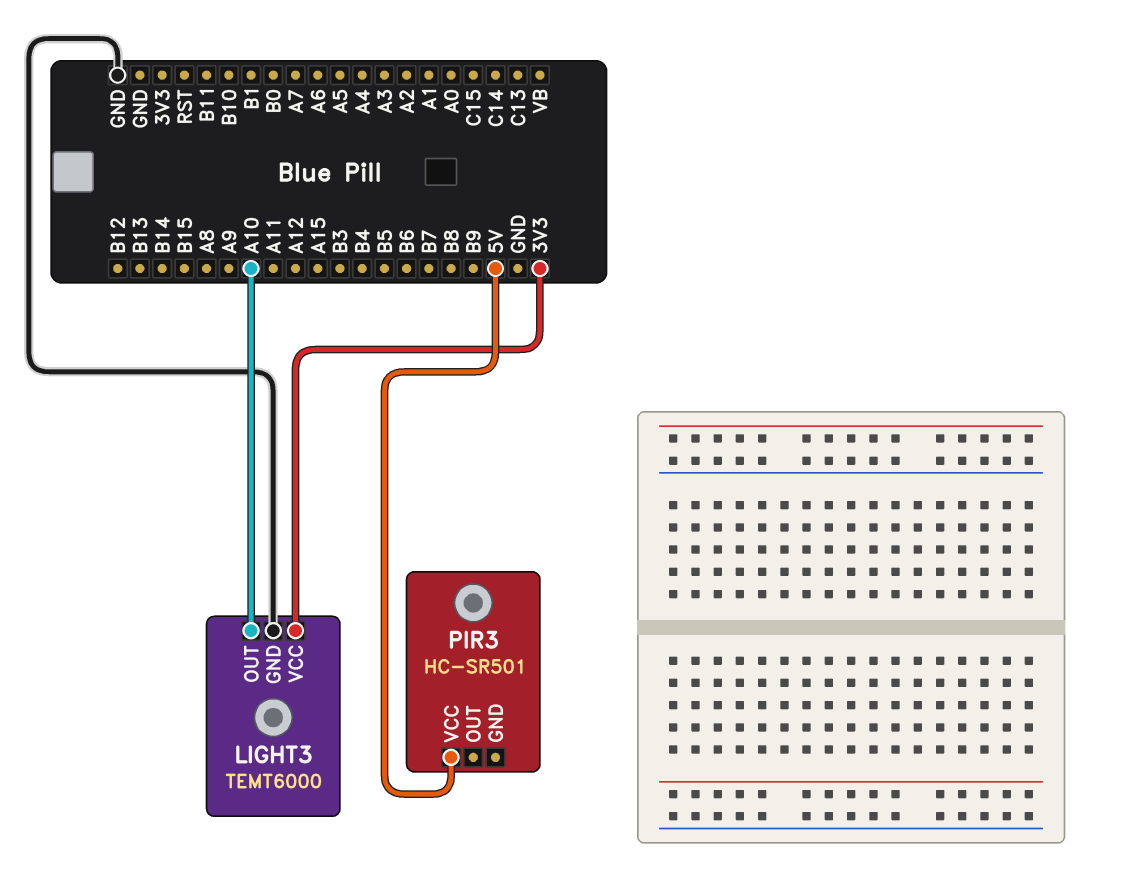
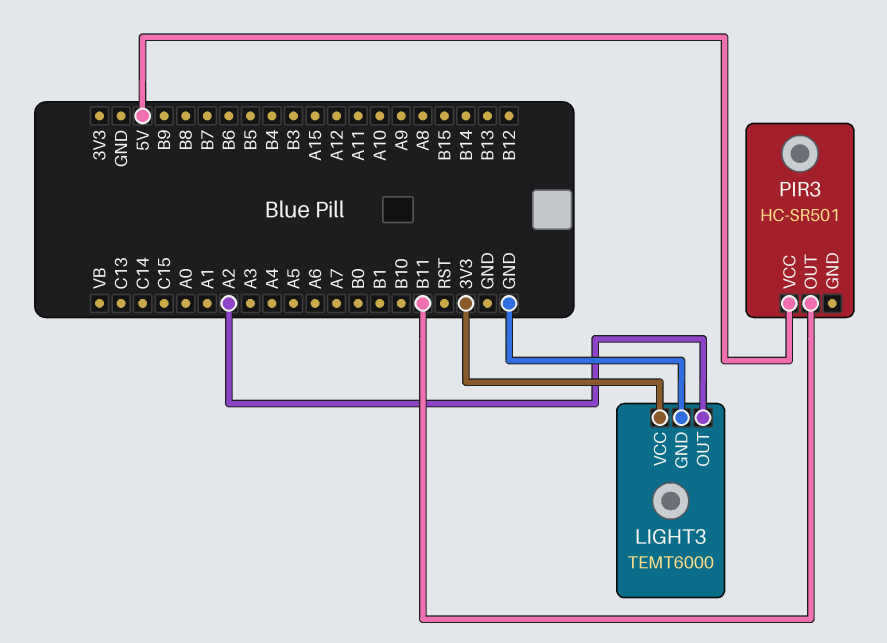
LIGHT3 pin OUT: A10 -> A2
PIR3 pin OUT: none -> B11

